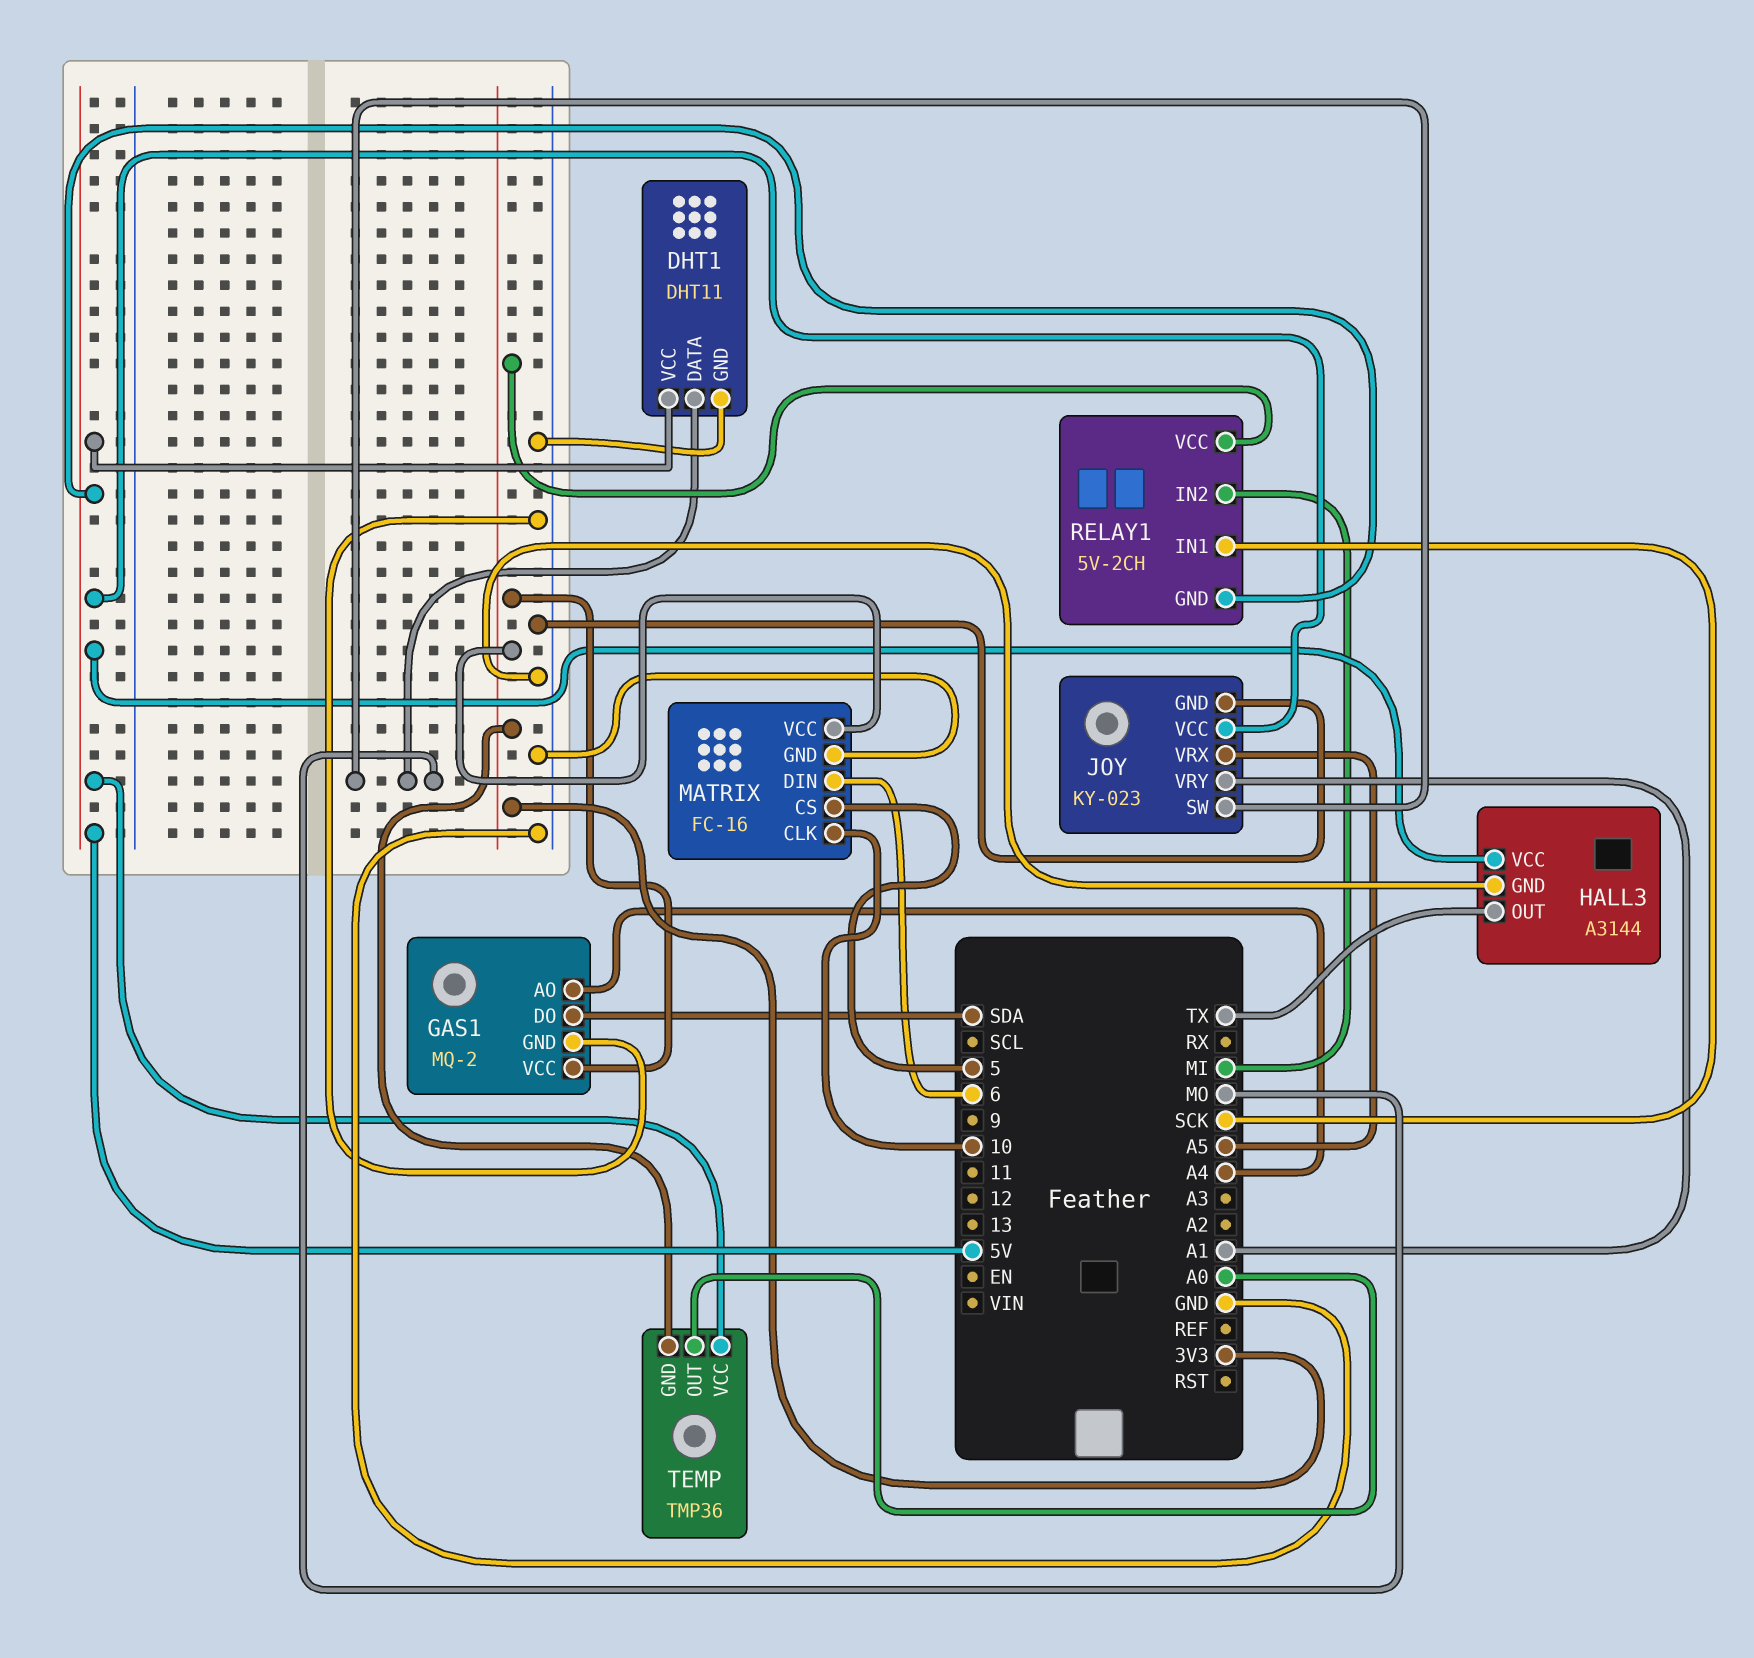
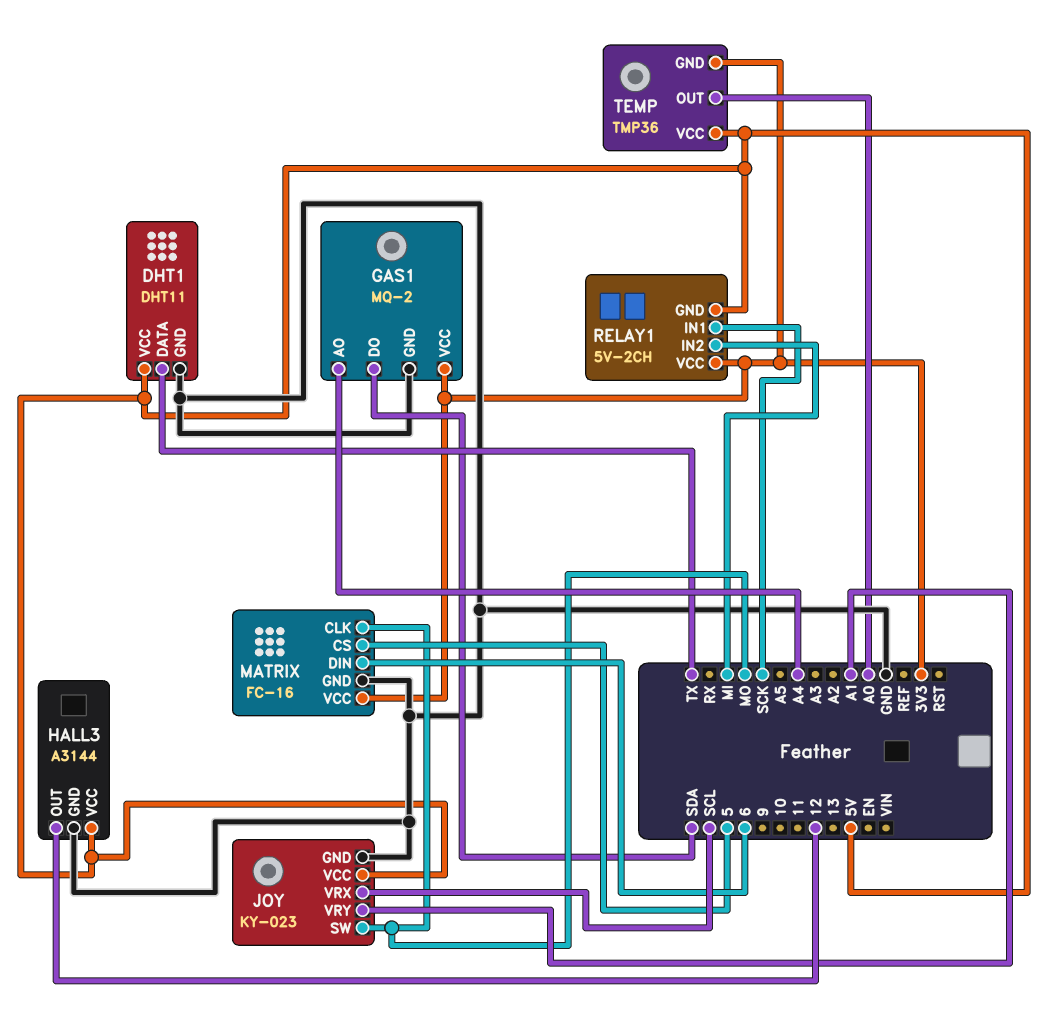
DHT1 pin DATA: MO -> TX
HALL3 pin OUT: TX -> 12
JOY pin VRX: A5 -> SCL
MATRIX pin CLK: 10 -> MO

